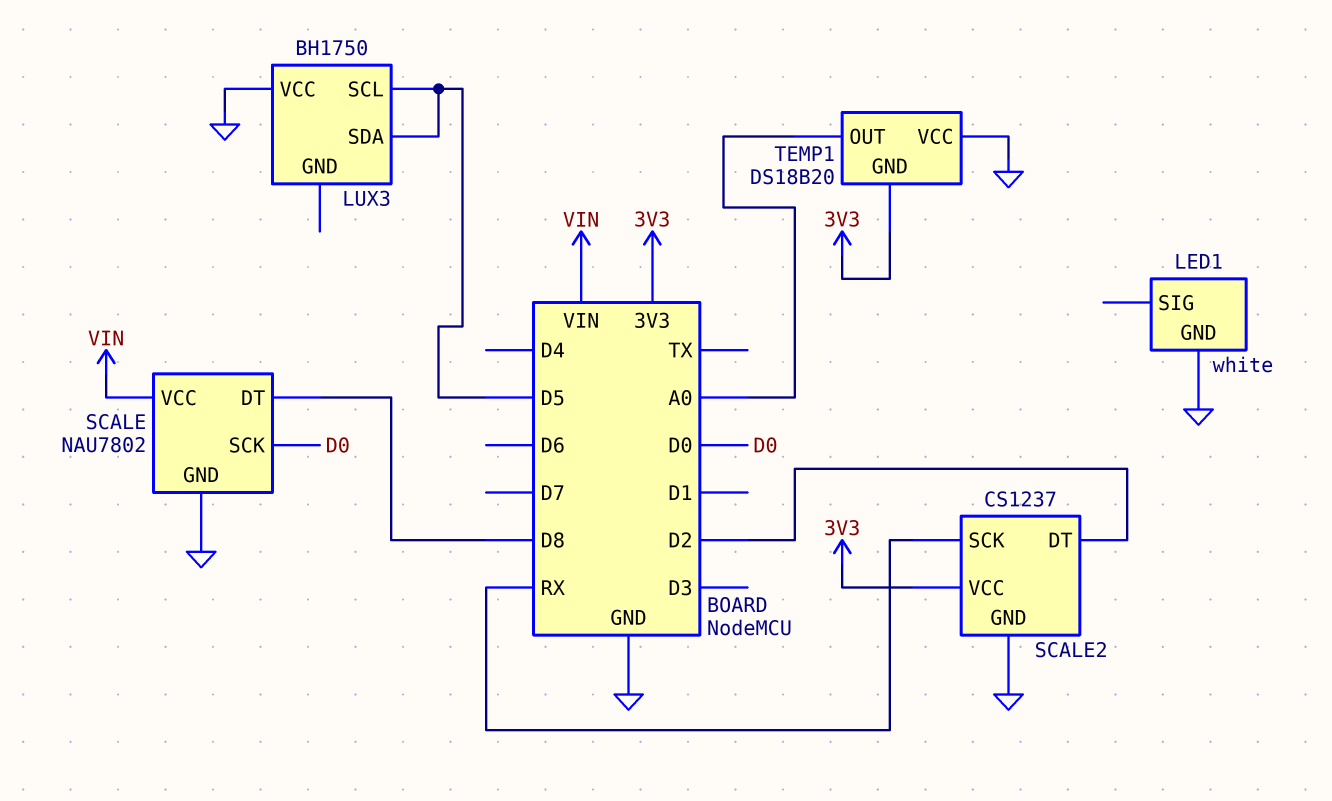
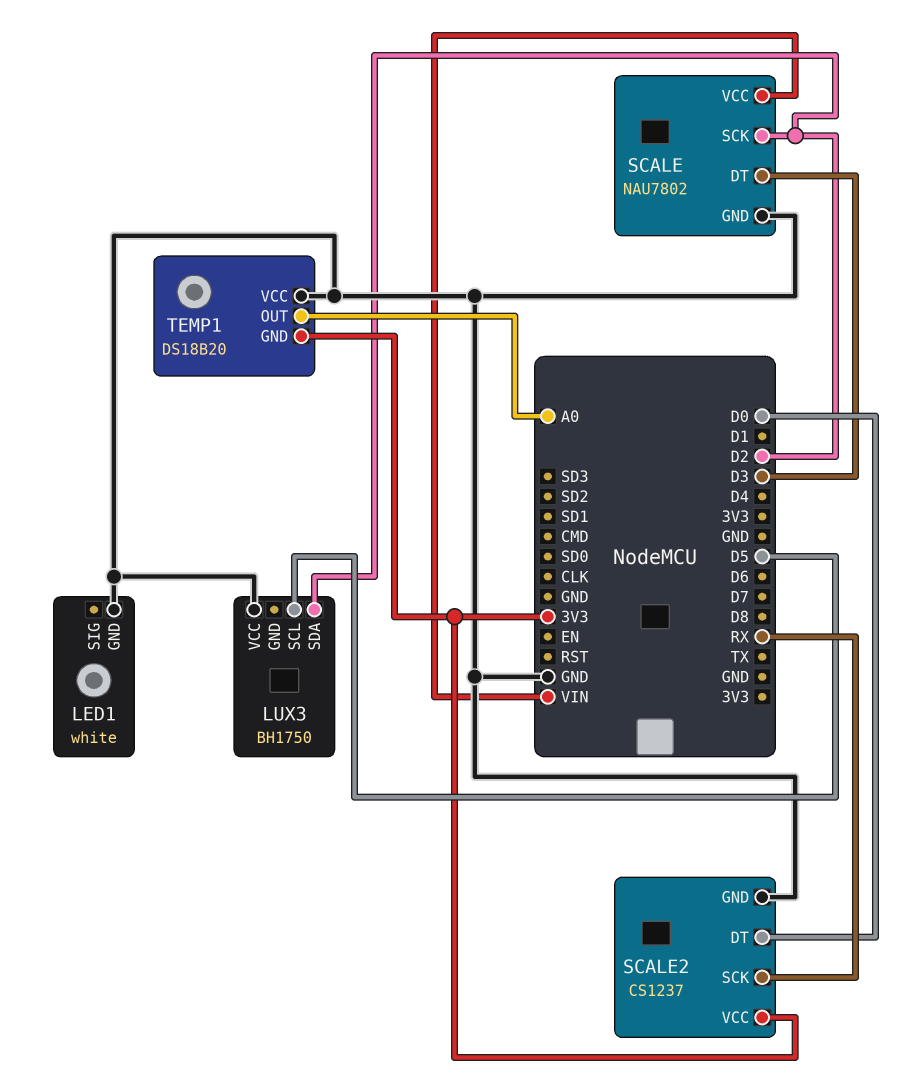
LUX3 pin SDA: D5 -> D2
SCALE pin DT: D8 -> D3
SCALE pin SCK: D0 -> D2
SCALE2 pin DT: D2 -> D0

